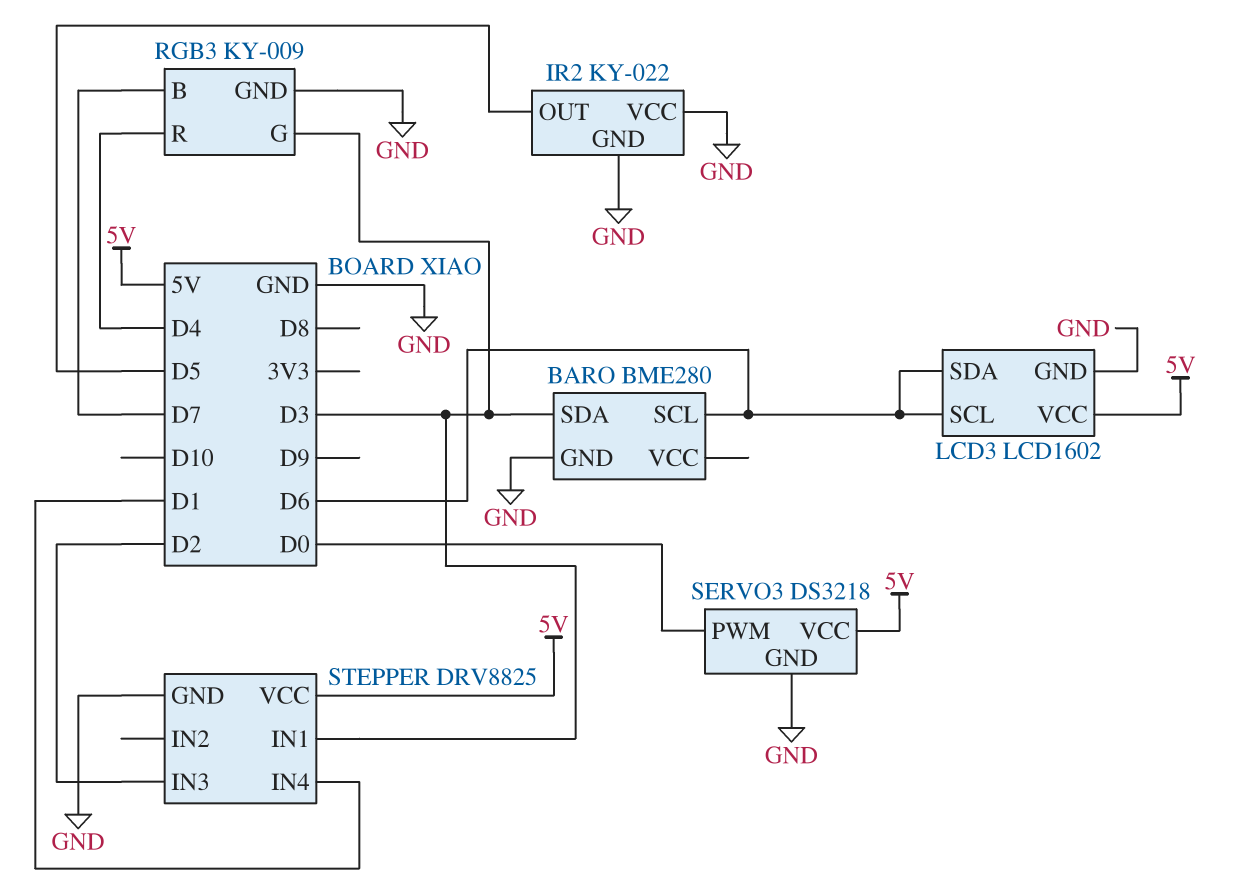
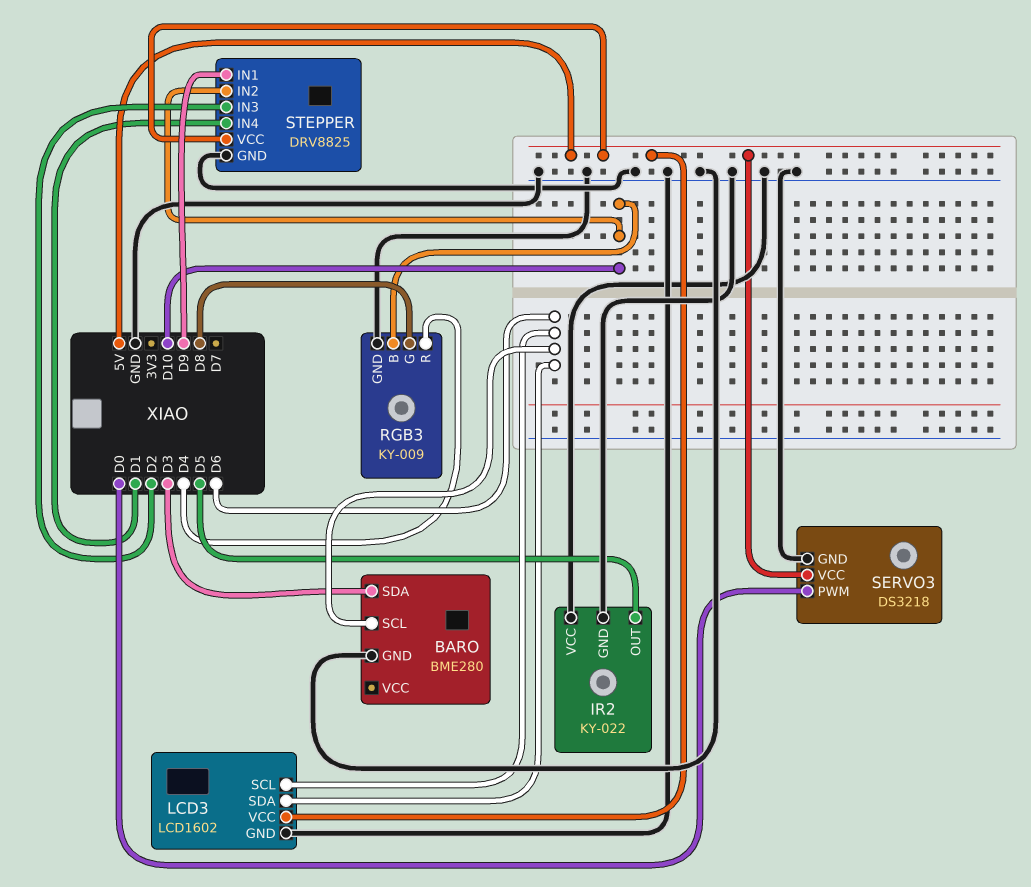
RGB3 pin B: D7 -> D10
RGB3 pin G: D3 -> D8
STEPPER pin IN1: D3 -> D9
STEPPER pin IN2: none -> D10

